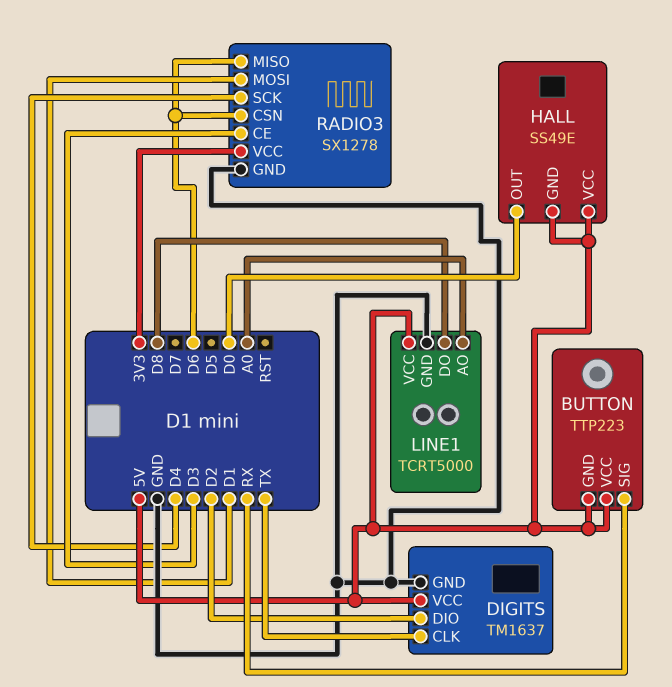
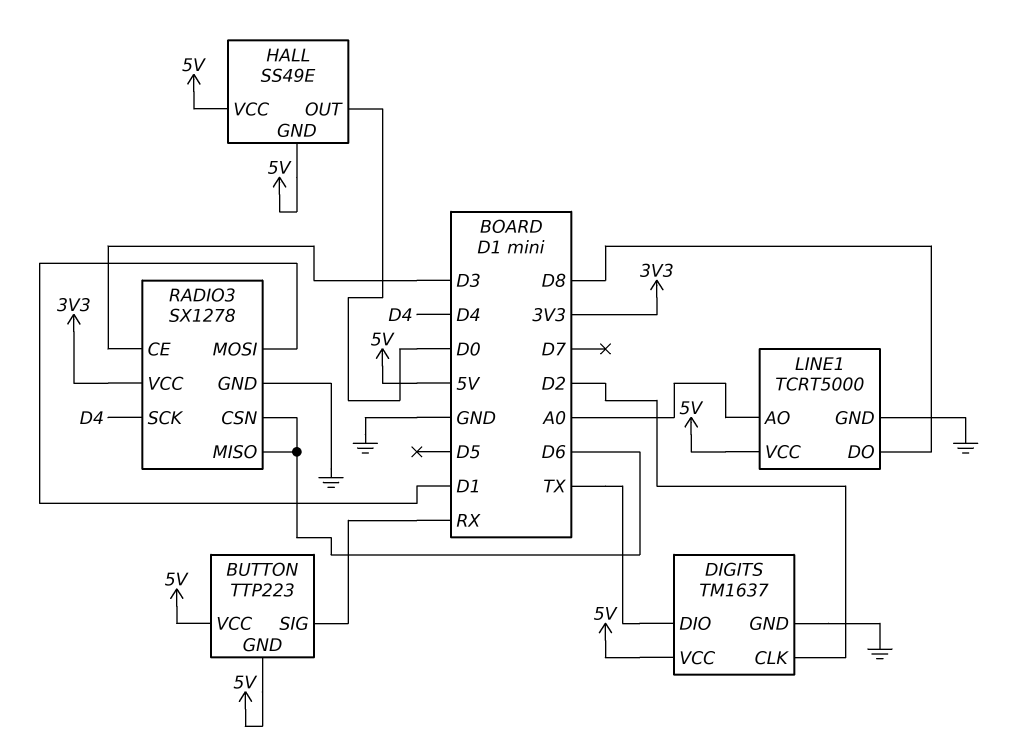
DIGITS pin CLK: TX -> D2
DIGITS pin DIO: D2 -> TX

